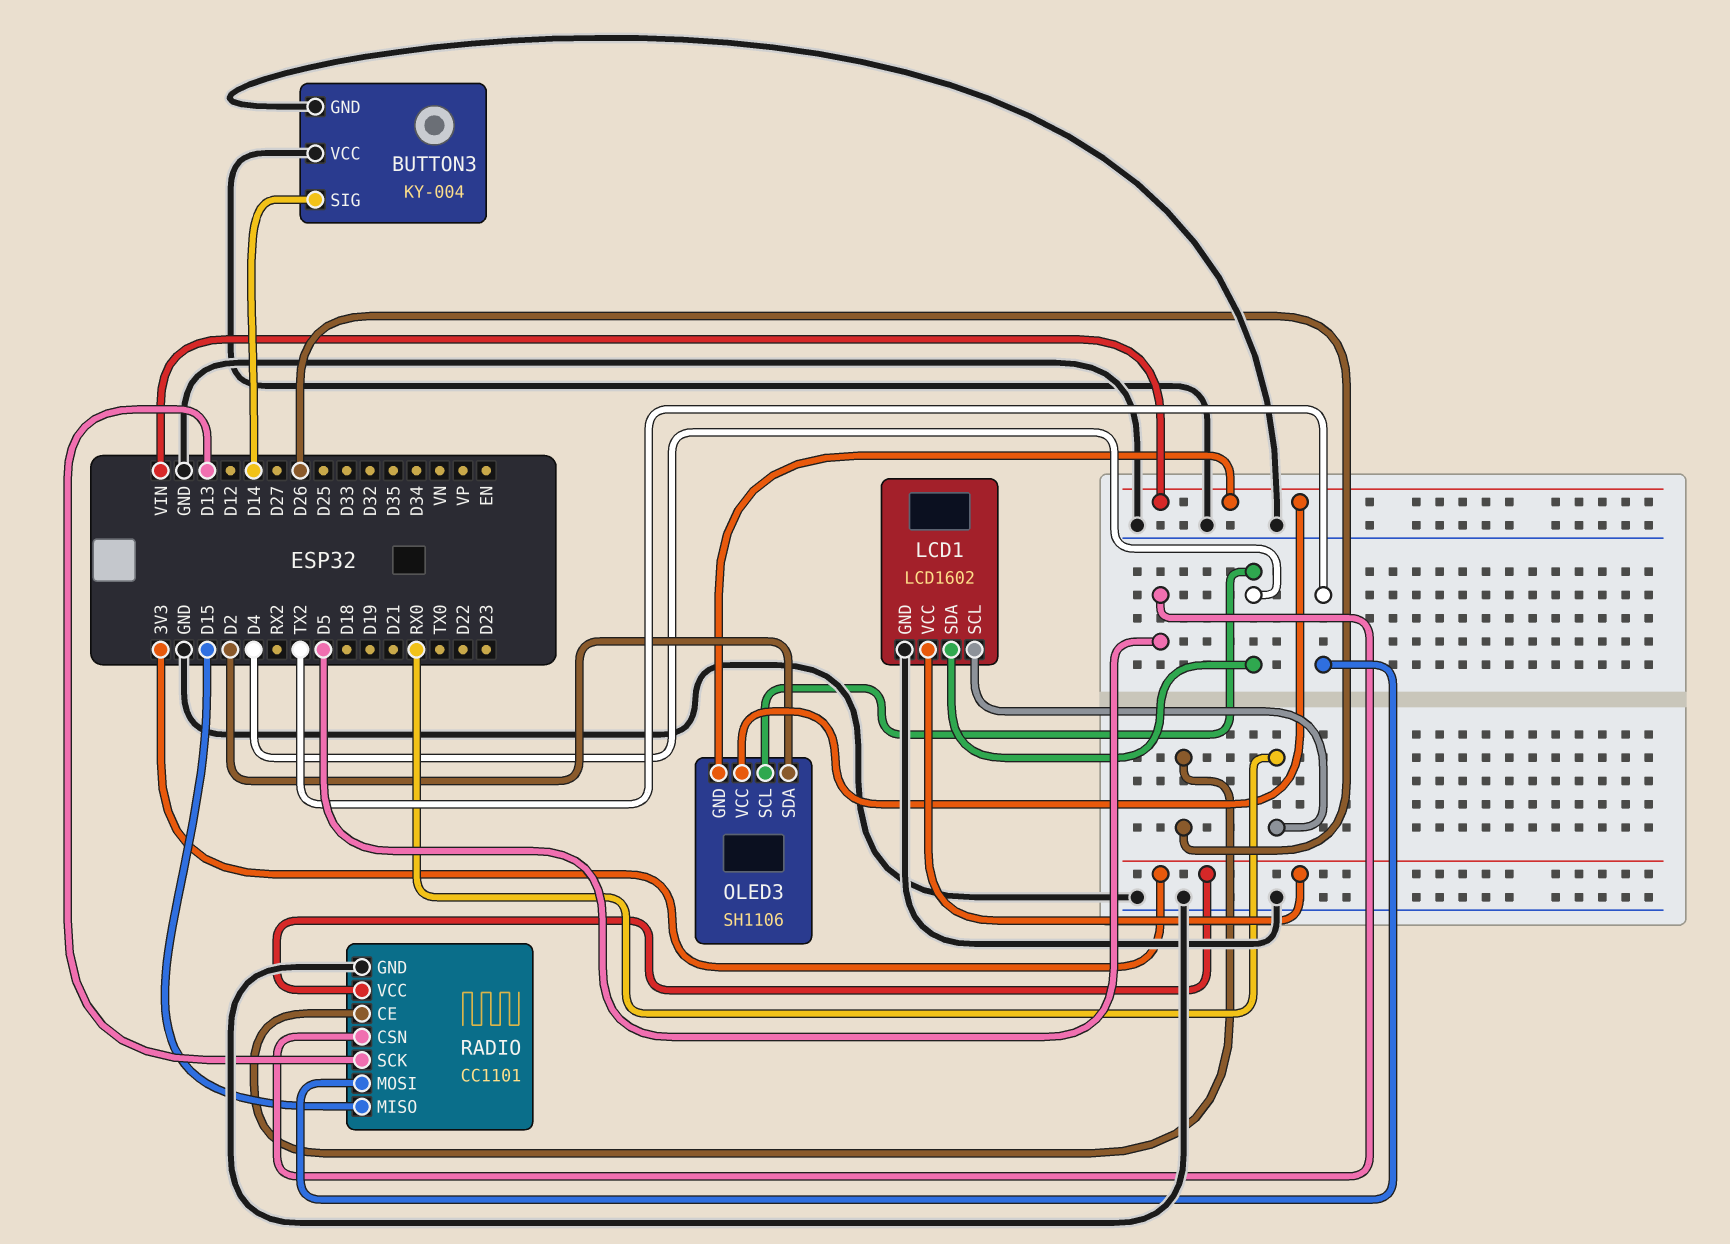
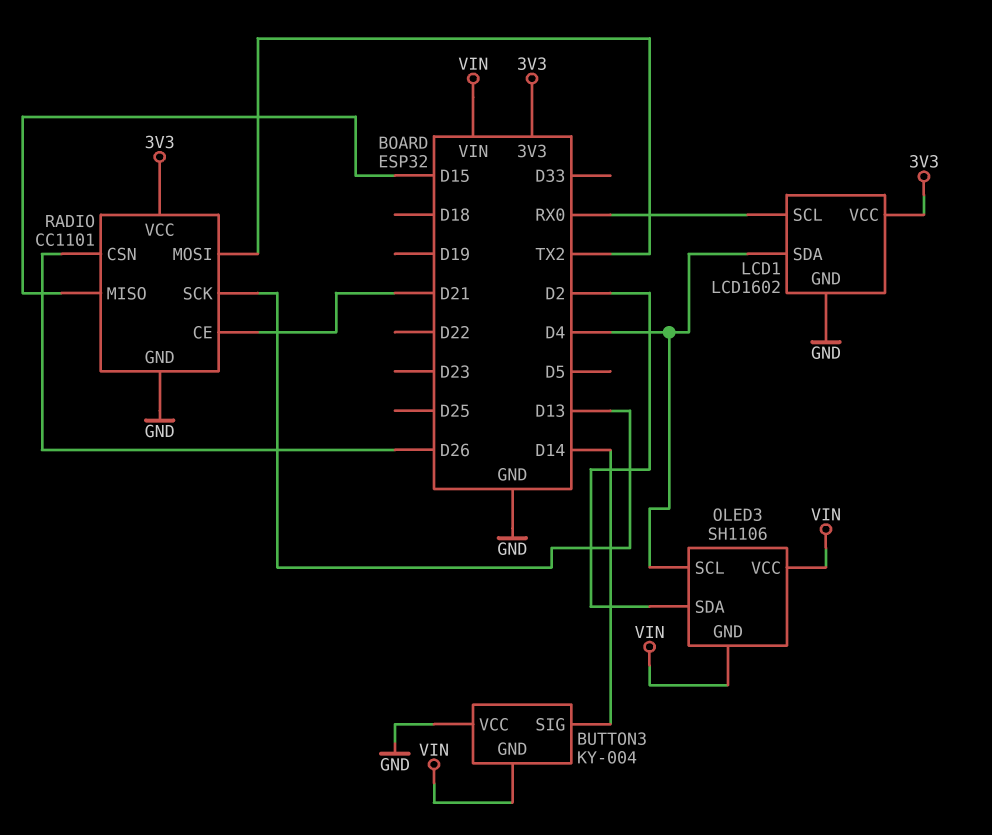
BUTTON3 pin GND: GND -> VIN
RADIO pin CE: D26 -> D21
RADIO pin CSN: D5 -> D26

